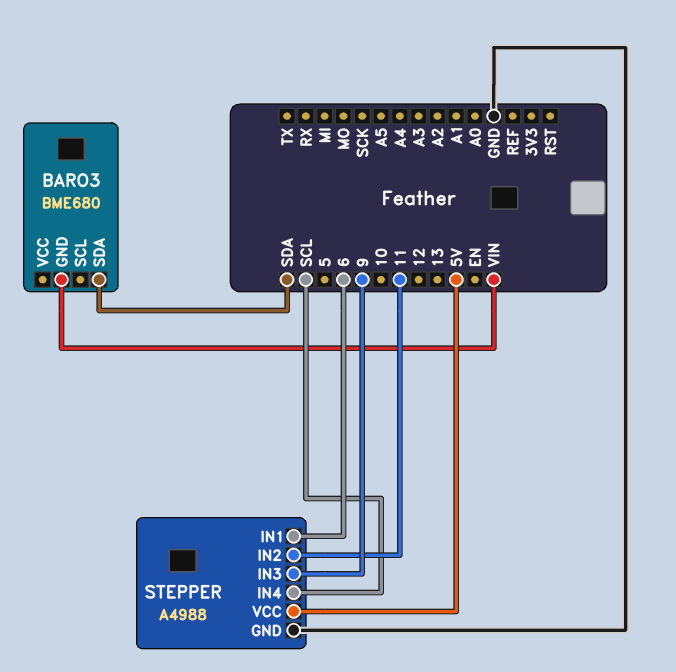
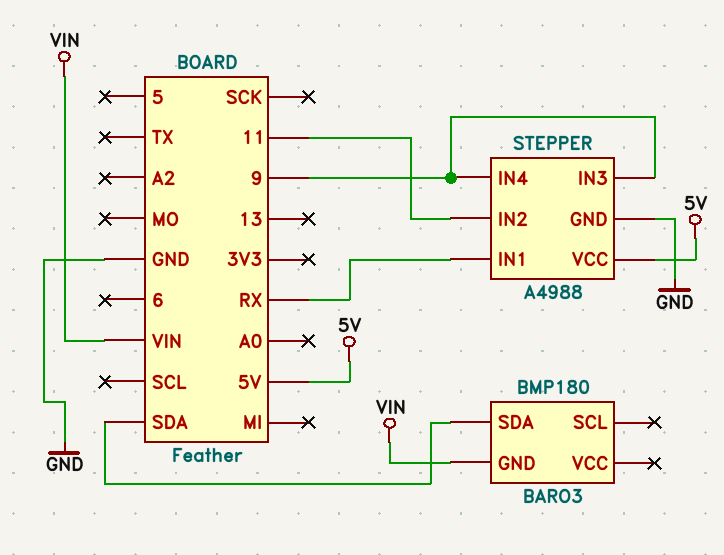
BARO3: BME680 -> BMP180
STEPPER pin IN1: 6 -> RX
STEPPER pin IN4: SCL -> 9

